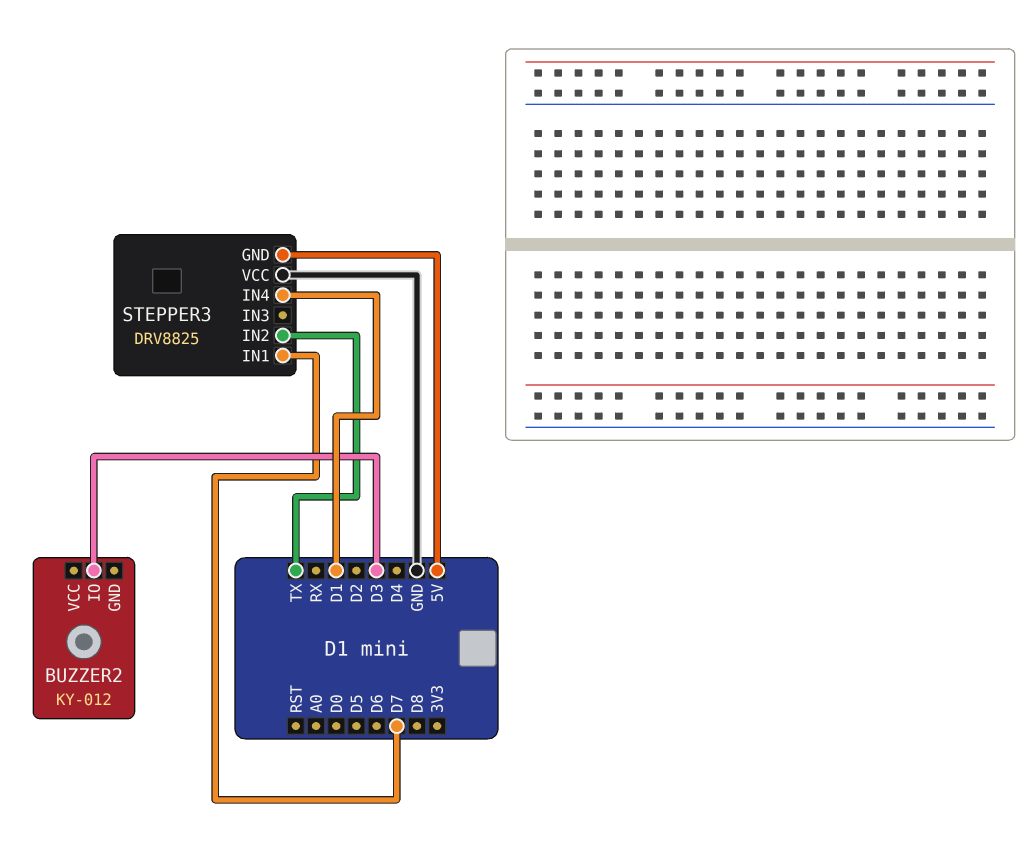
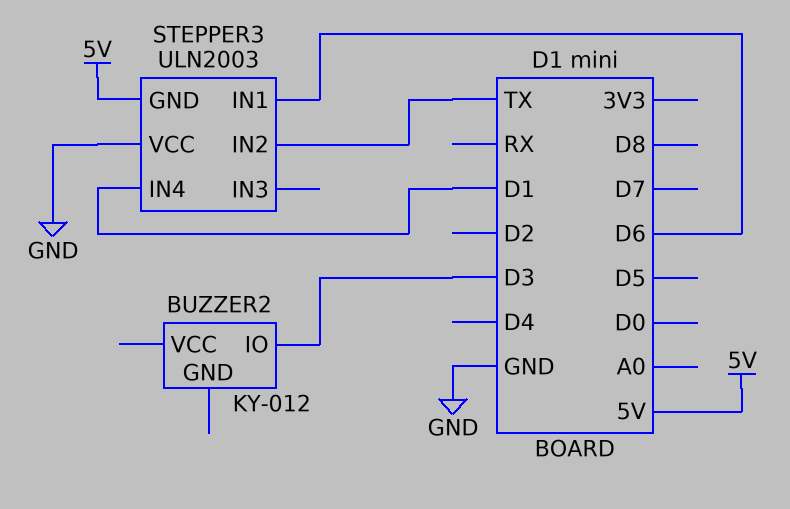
STEPPER3: DRV8825 -> ULN2003
STEPPER3 pin IN1: D7 -> D6

